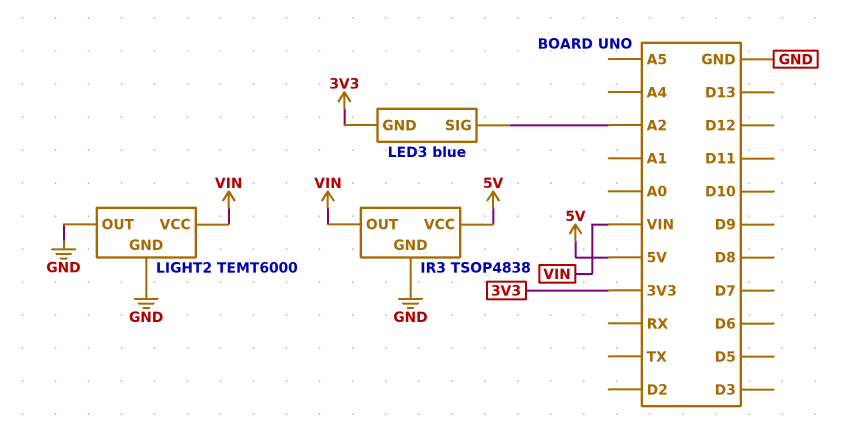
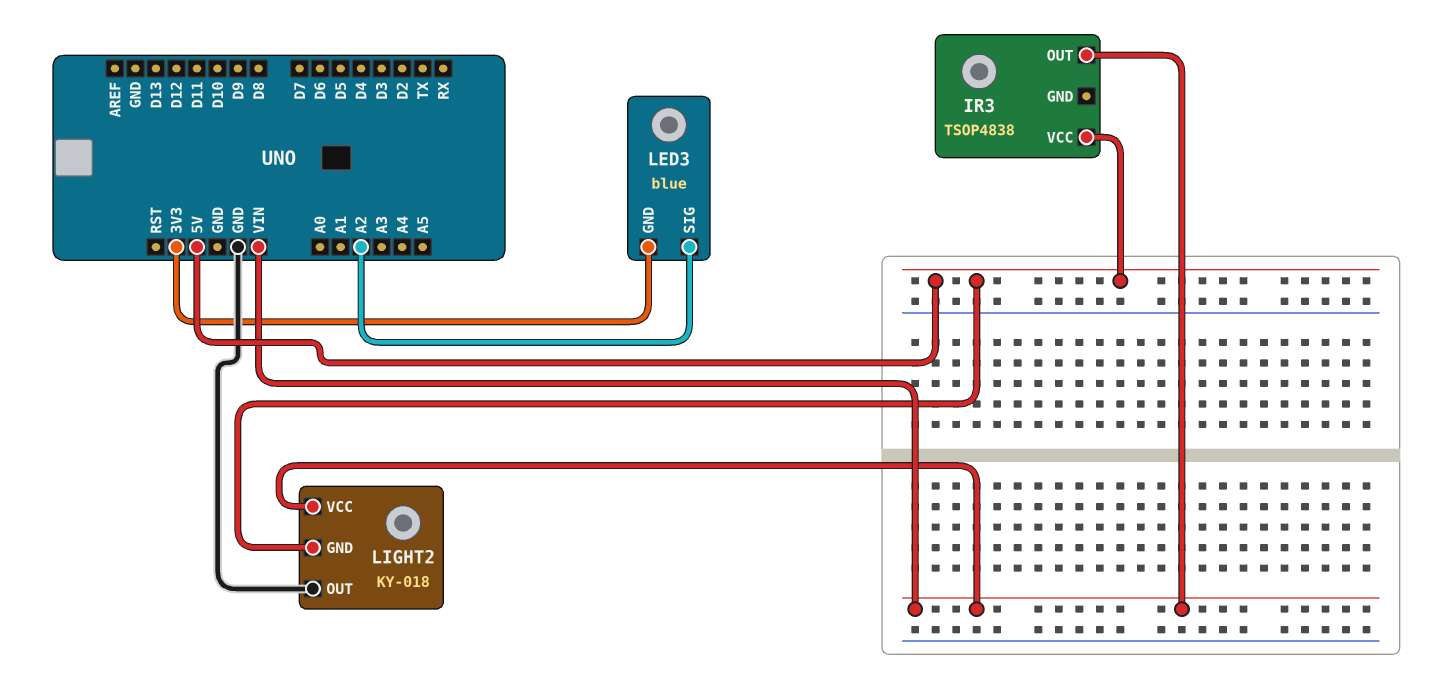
IR3 pin GND: GND -> none
LIGHT2: TEMT6000 -> KY-018
LIGHT2 pin GND: GND -> 5V

